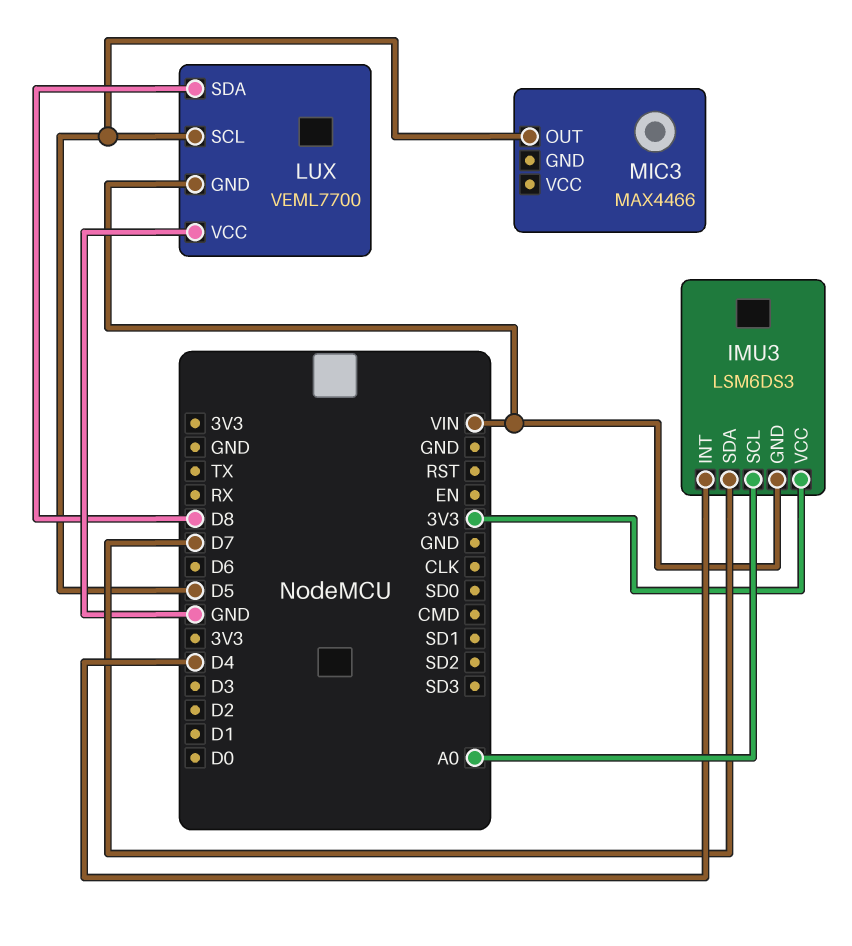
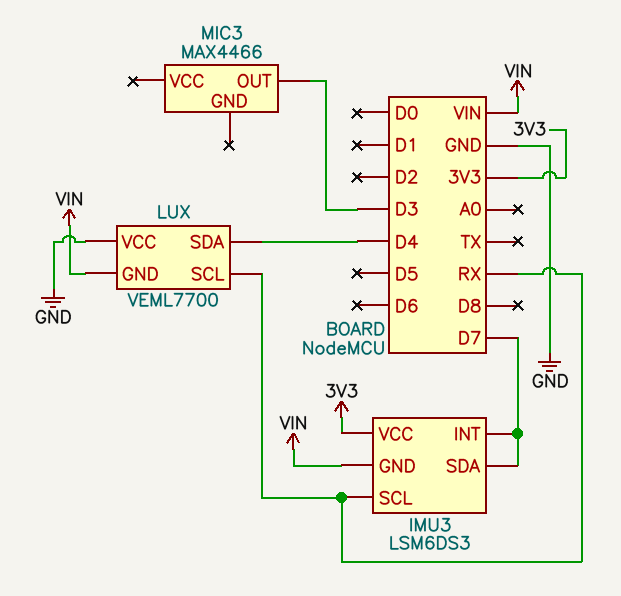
IMU3 pin INT: D4 -> D7
IMU3 pin SCL: A0 -> RX
LUX pin SCL: D5 -> RX
LUX pin SDA: D8 -> D4
MIC3 pin OUT: D5 -> D3

